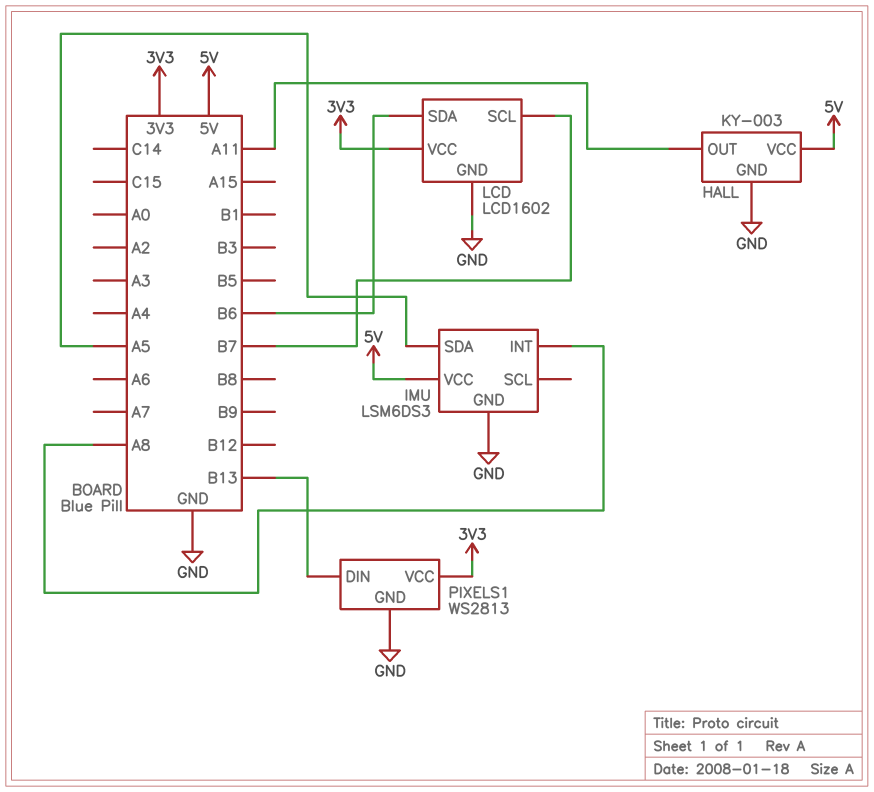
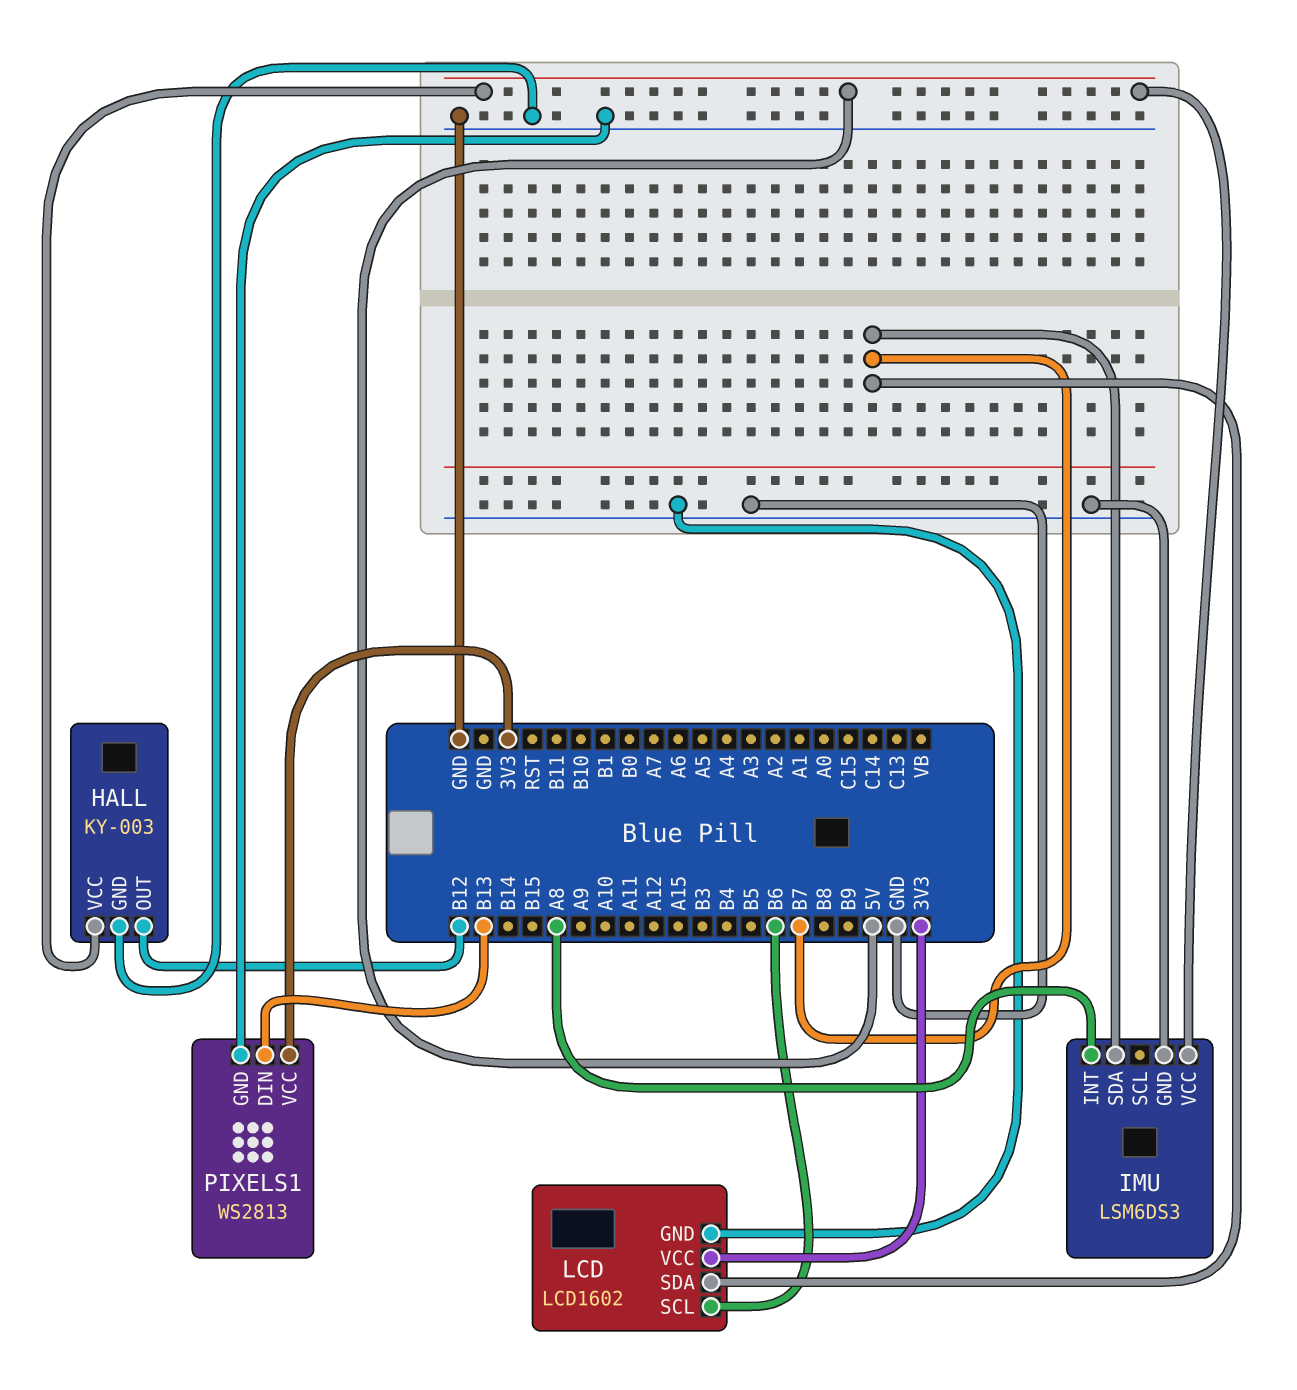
HALL pin OUT: A11 -> B12
IMU pin SDA: A5 -> B7
LCD pin SCL: B7 -> B6
LCD pin SDA: B6 -> B7

